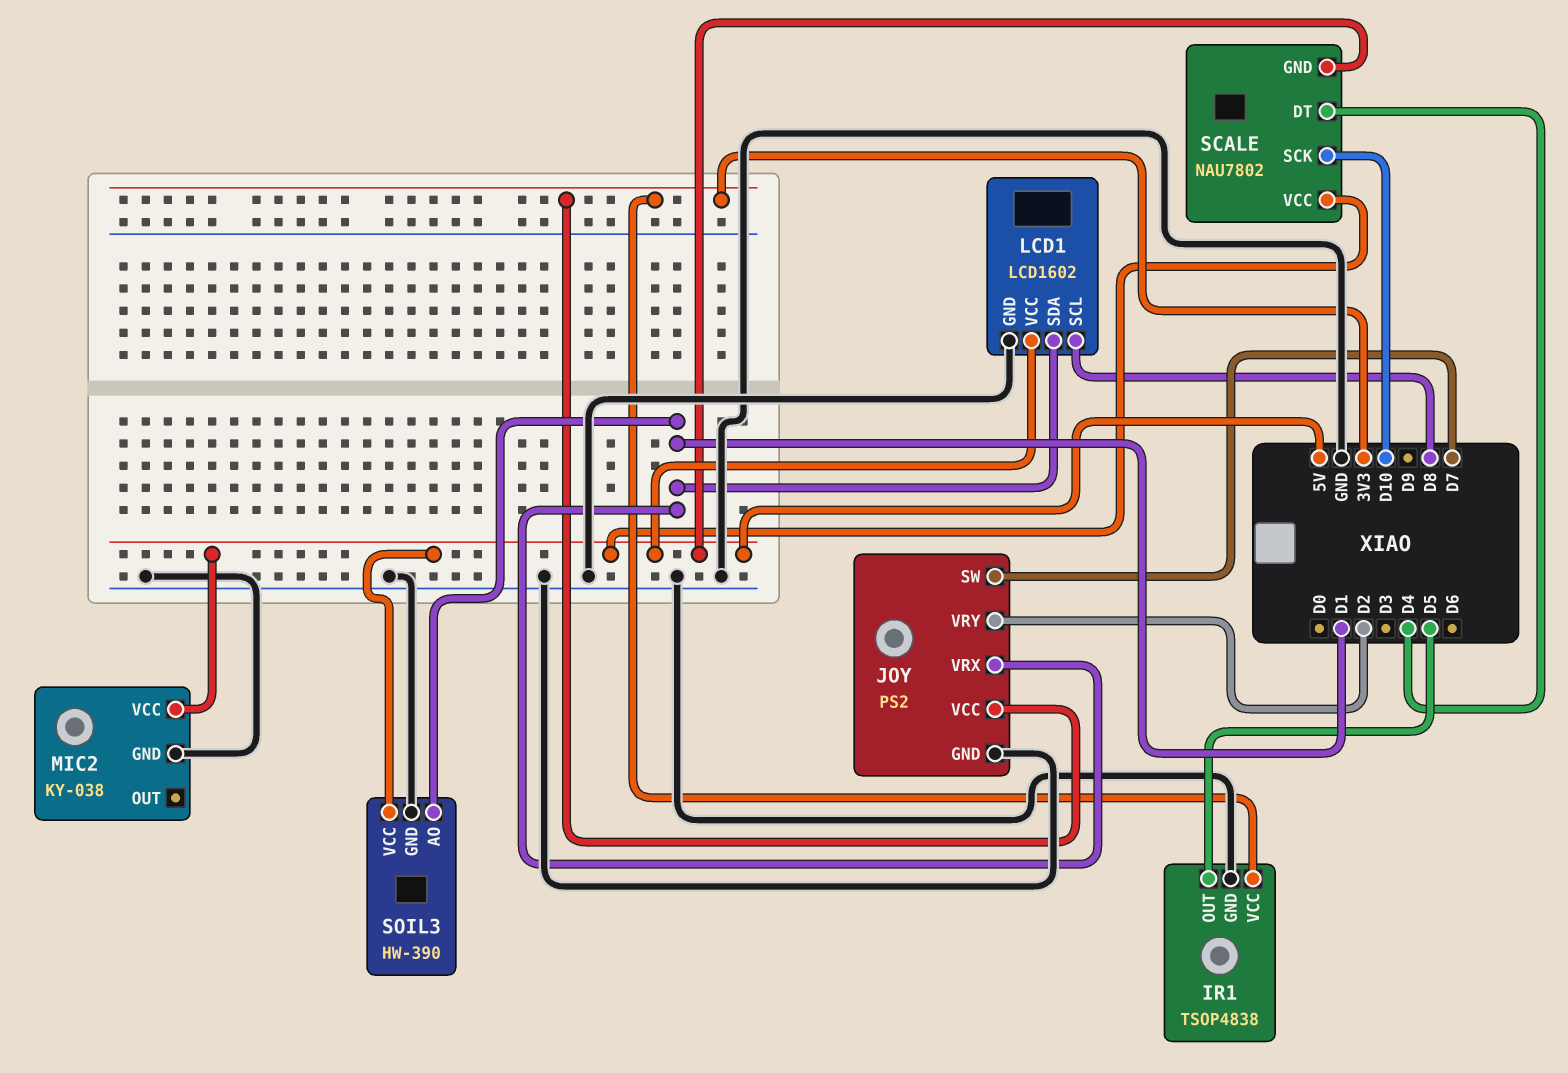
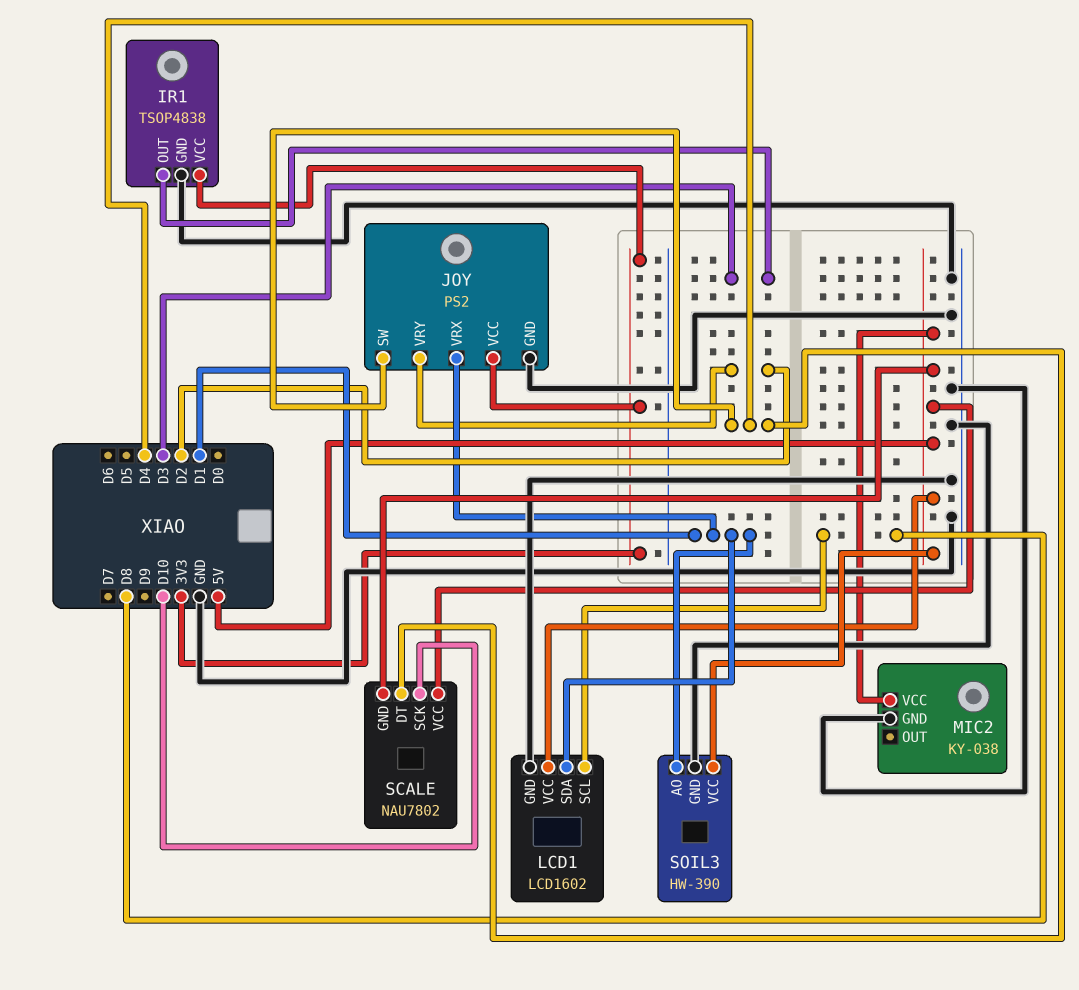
IR1 pin OUT: D5 -> D3
JOY pin SW: D7 -> D4

